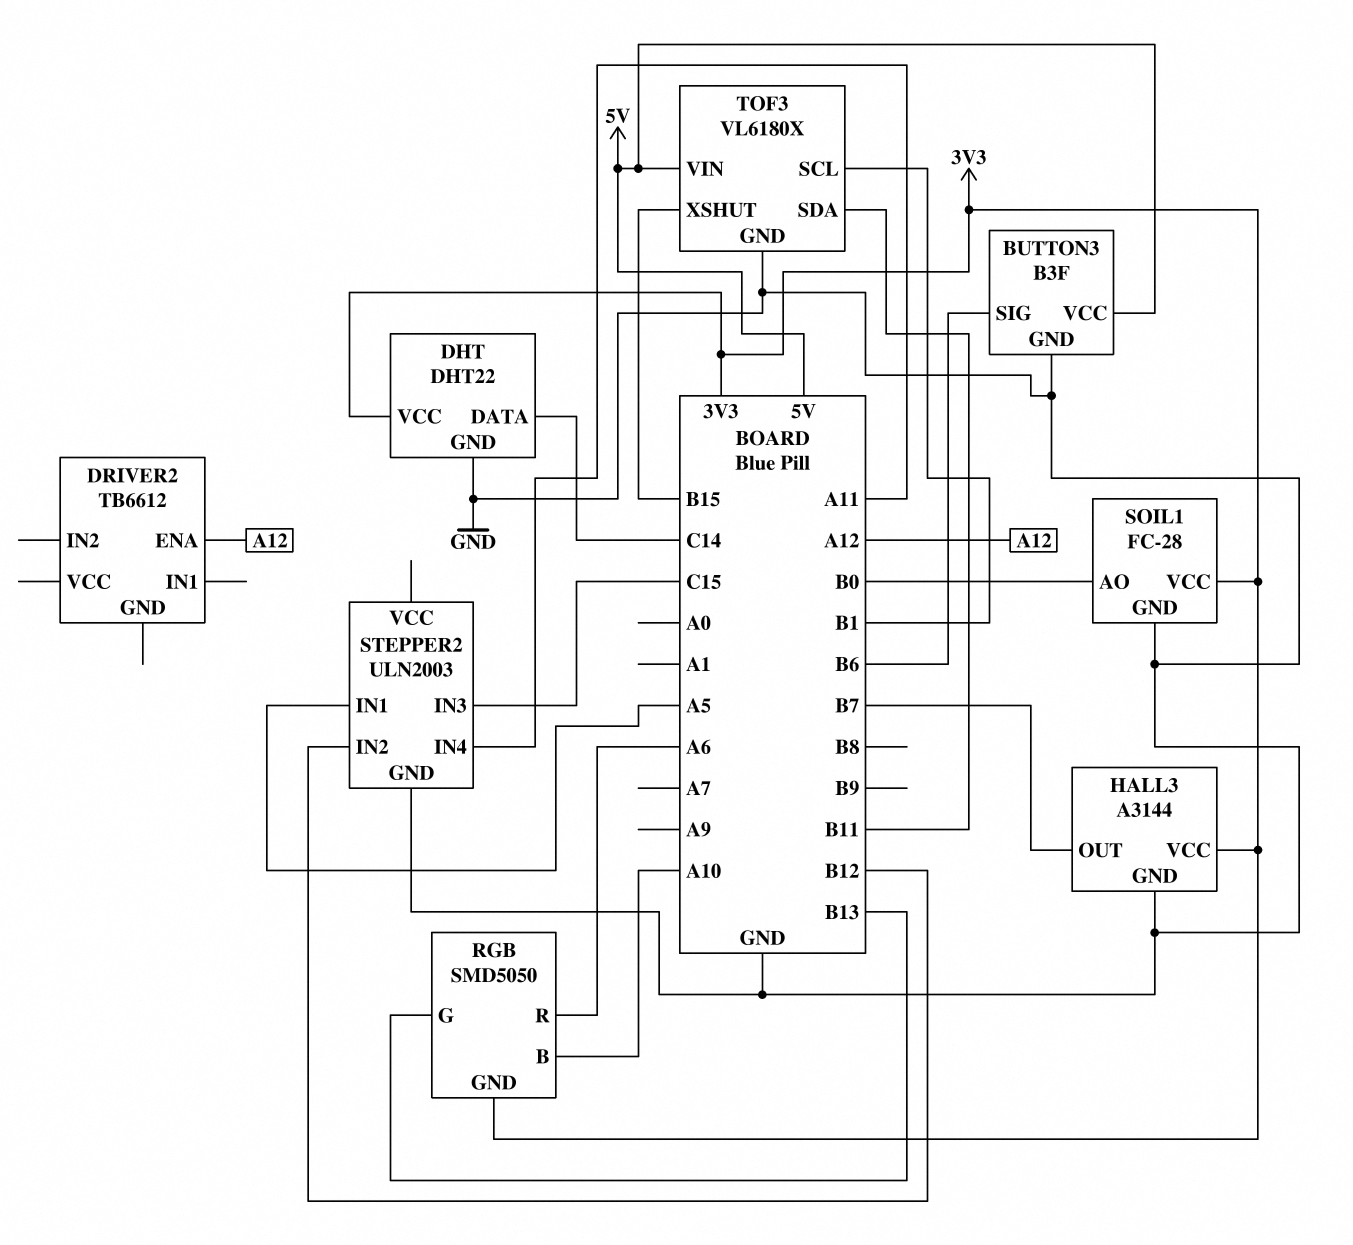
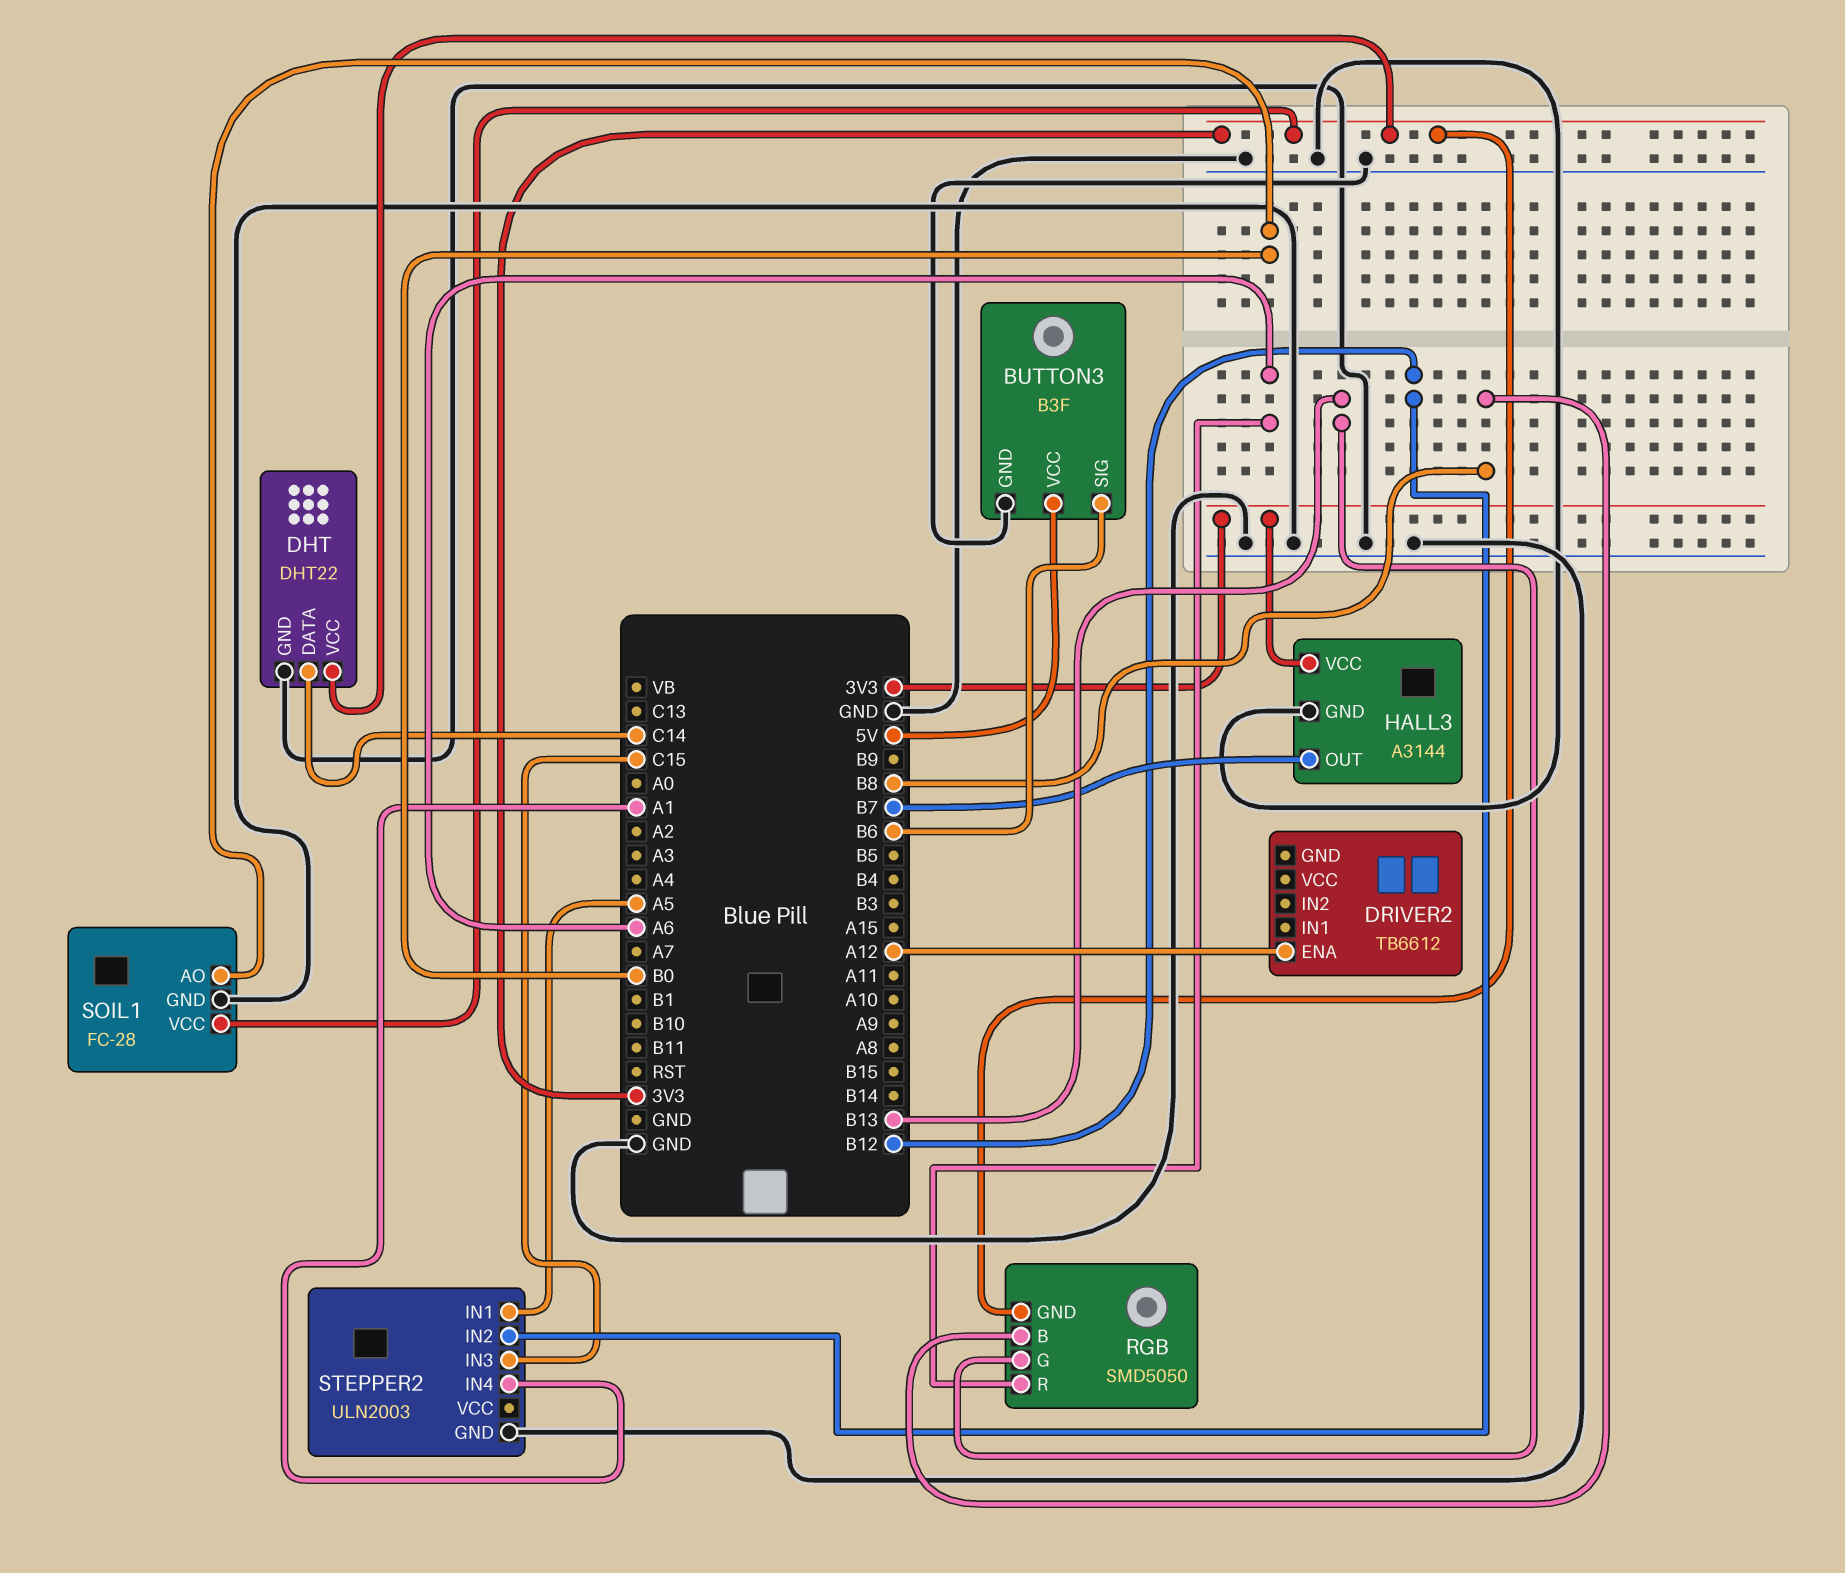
RGB pin B: A10 -> B8
STEPPER2 pin IN4: A11 -> A1
TOF3: VL6180X -> none
TOF3 pin GND: GND -> none
TOF3 pin SCL: B1 -> none
TOF3 pin SDA: B11 -> none
TOF3 pin VIN: 5V -> none
TOF3 pin XSHUT: B15 -> none

